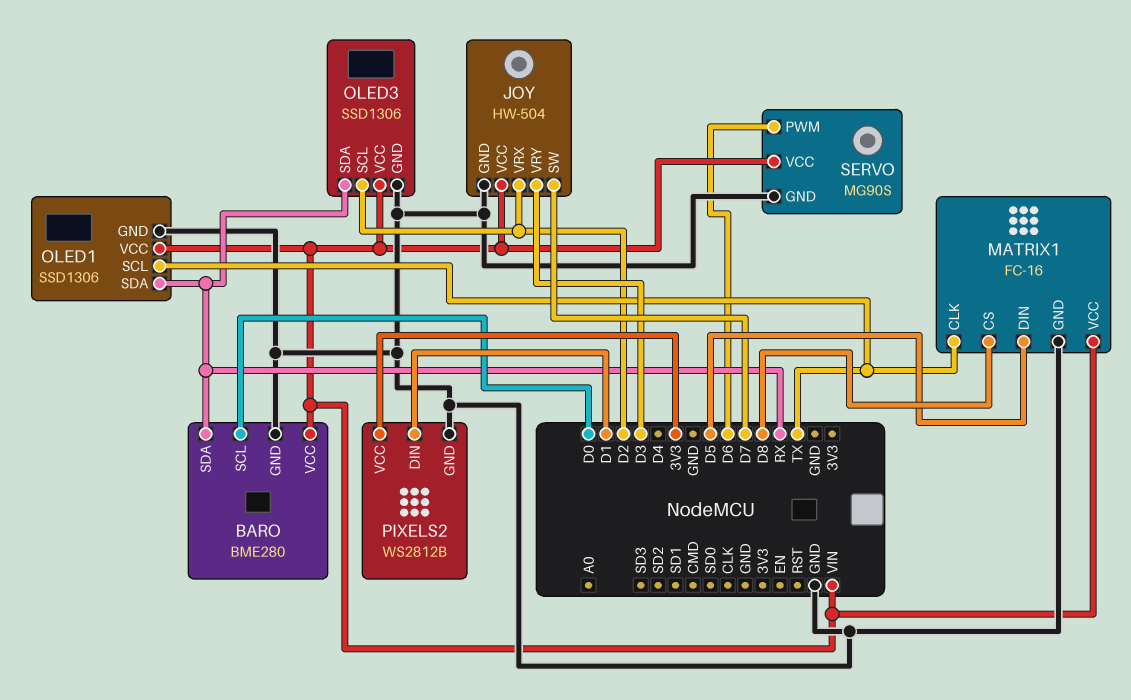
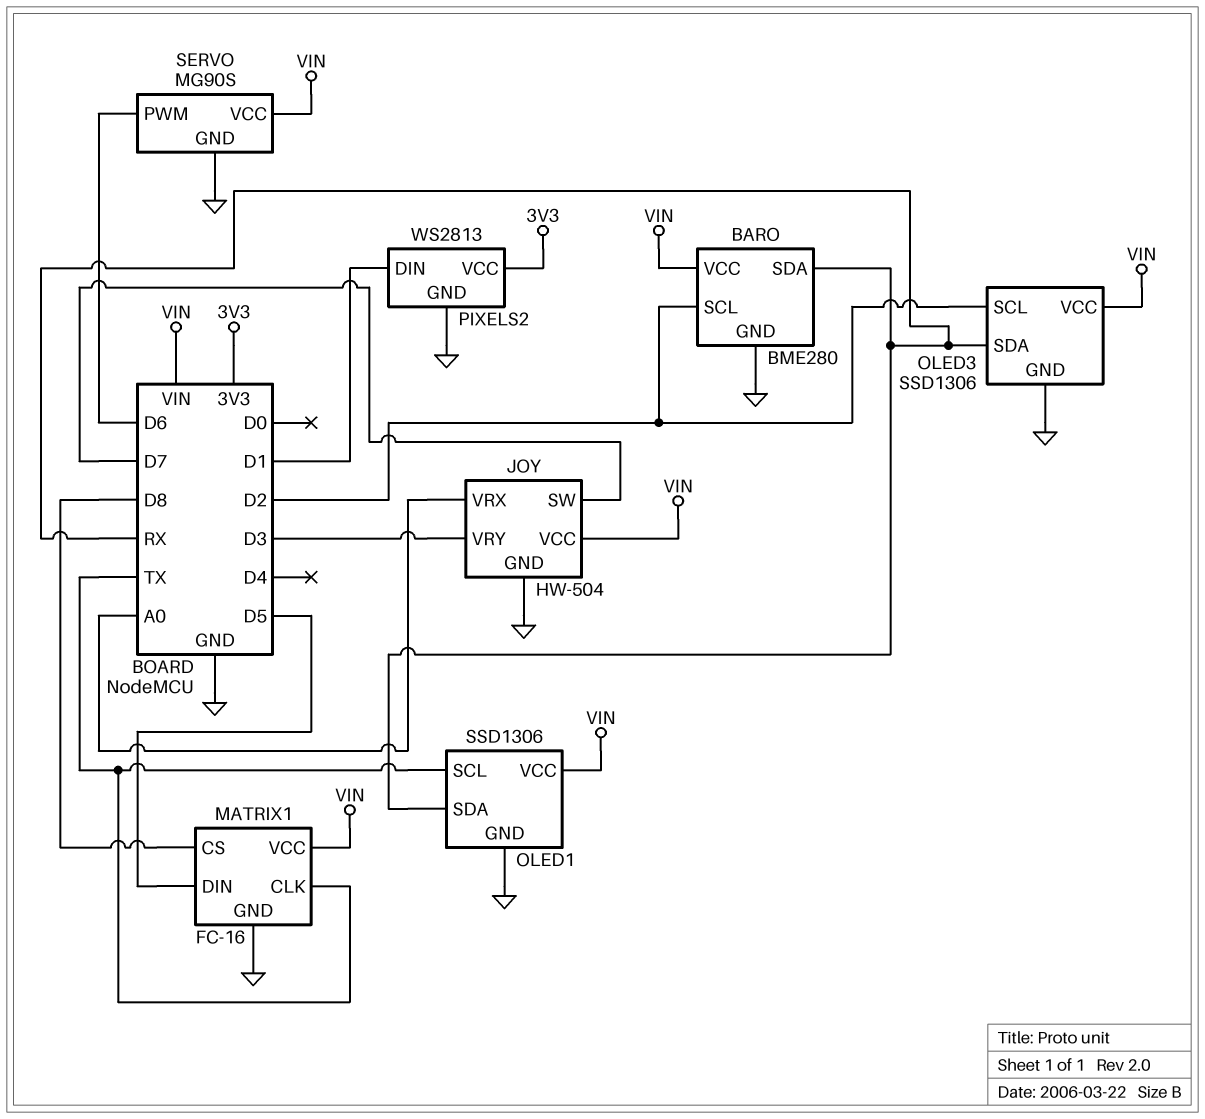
BARO pin SCL: D0 -> D2
JOY pin VRX: D2 -> A0
PIXELS2: WS2812B -> WS2813

